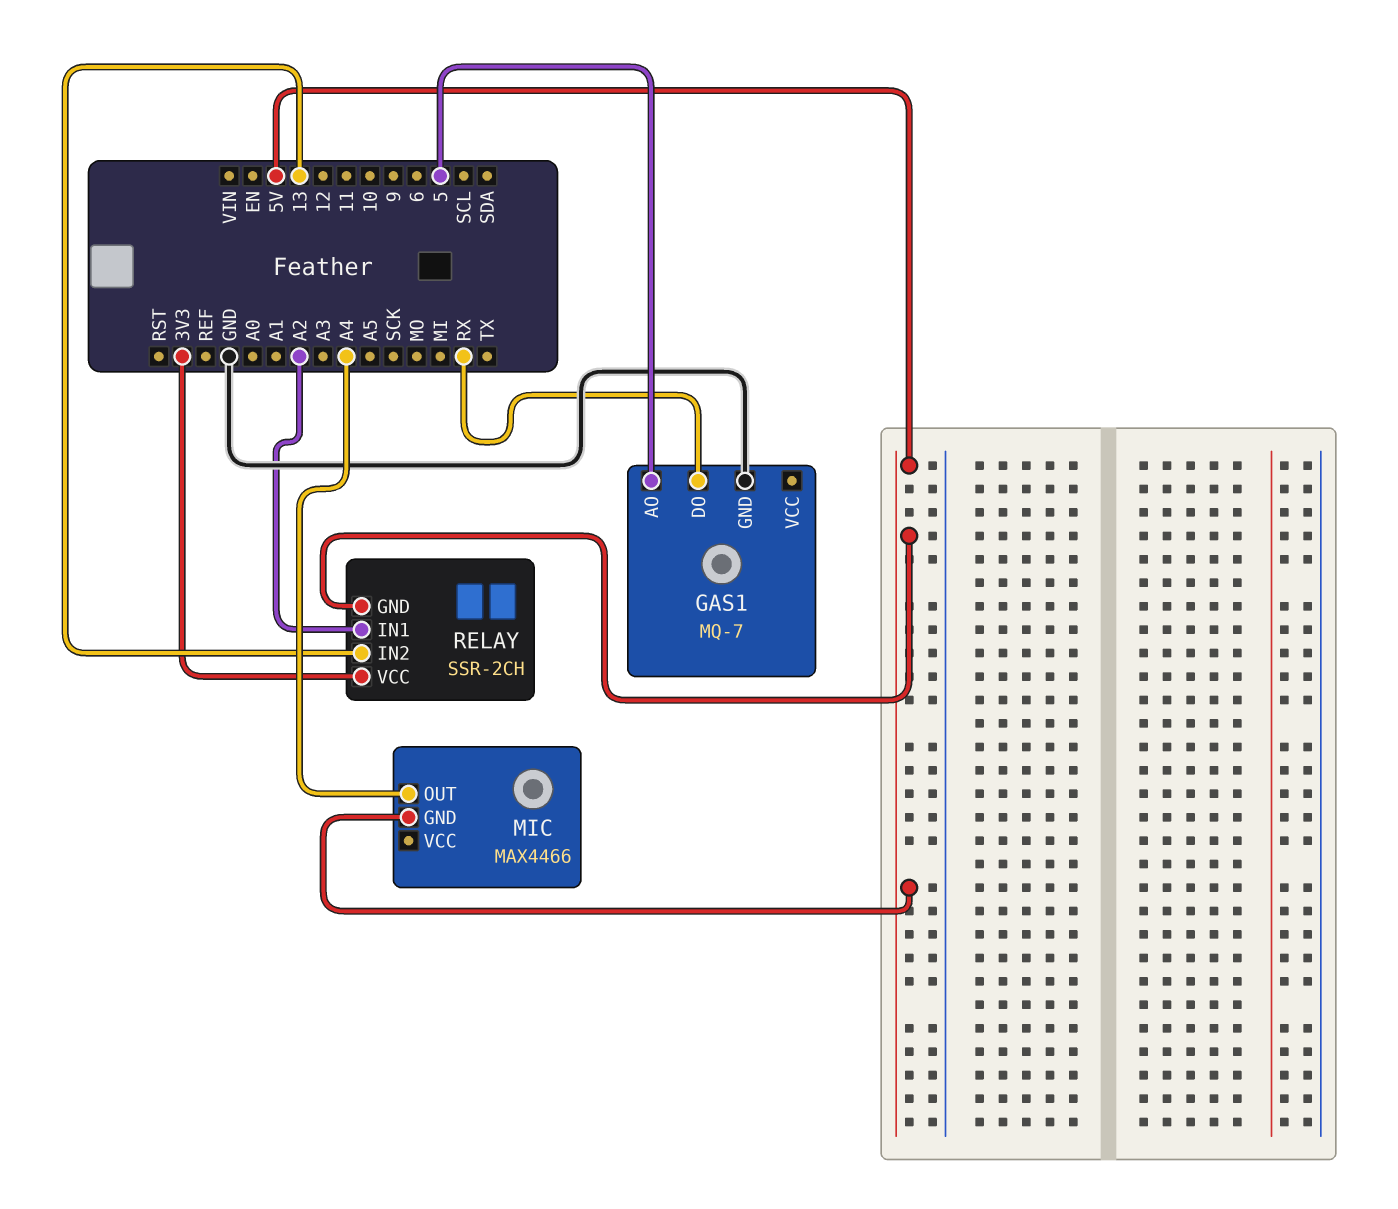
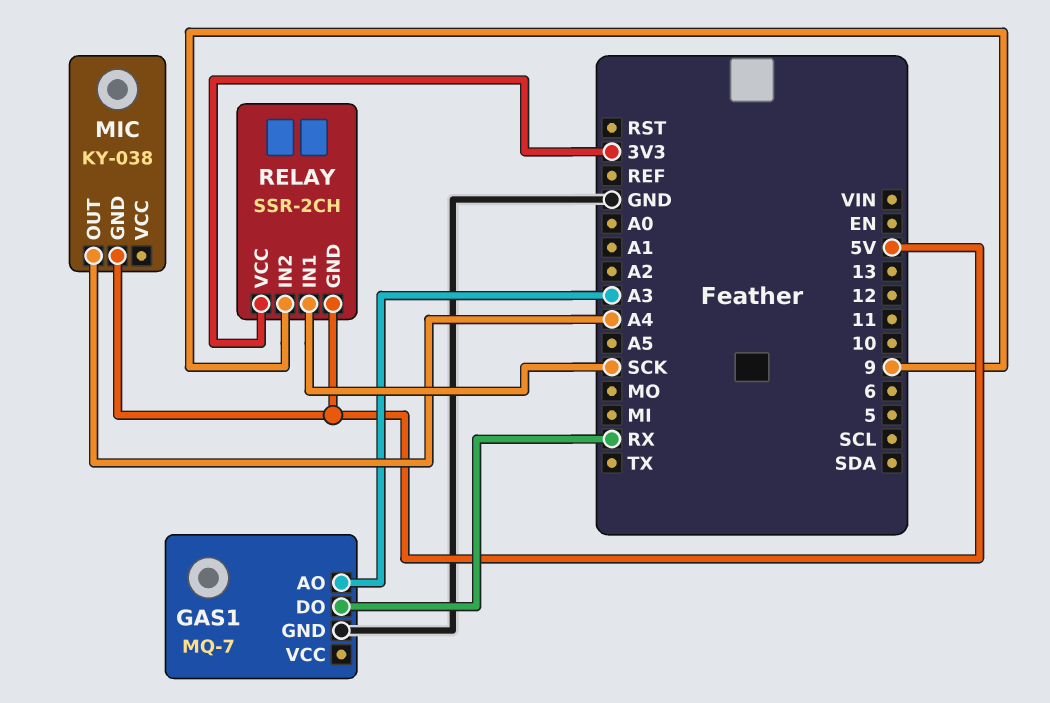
GAS1 pin AO: 5 -> A3
MIC: MAX4466 -> KY-038
RELAY pin IN1: A2 -> SCK
RELAY pin IN2: 13 -> 9

